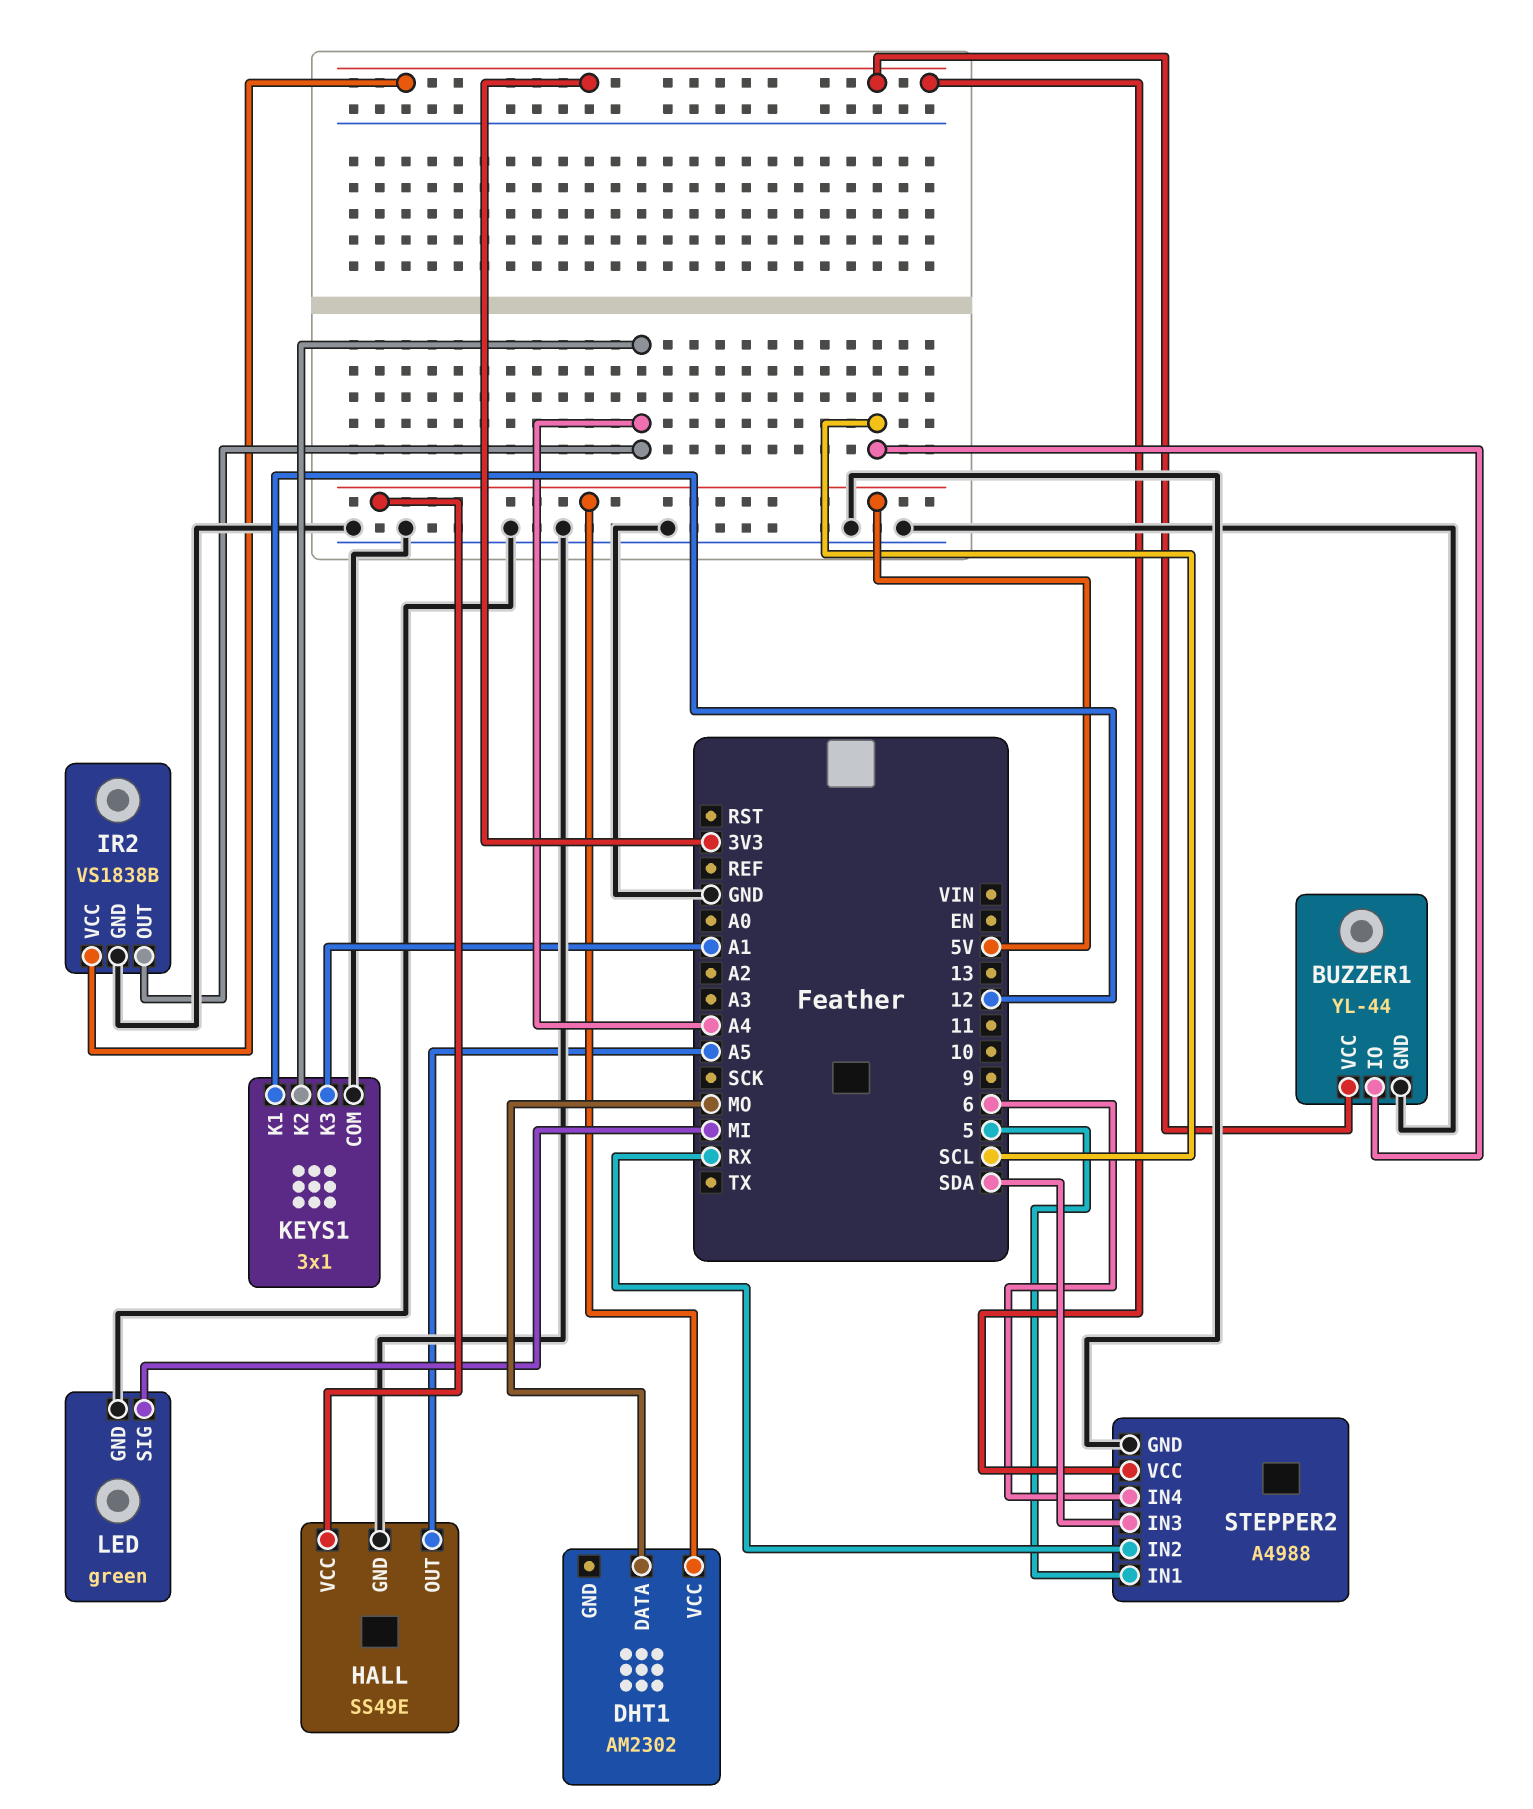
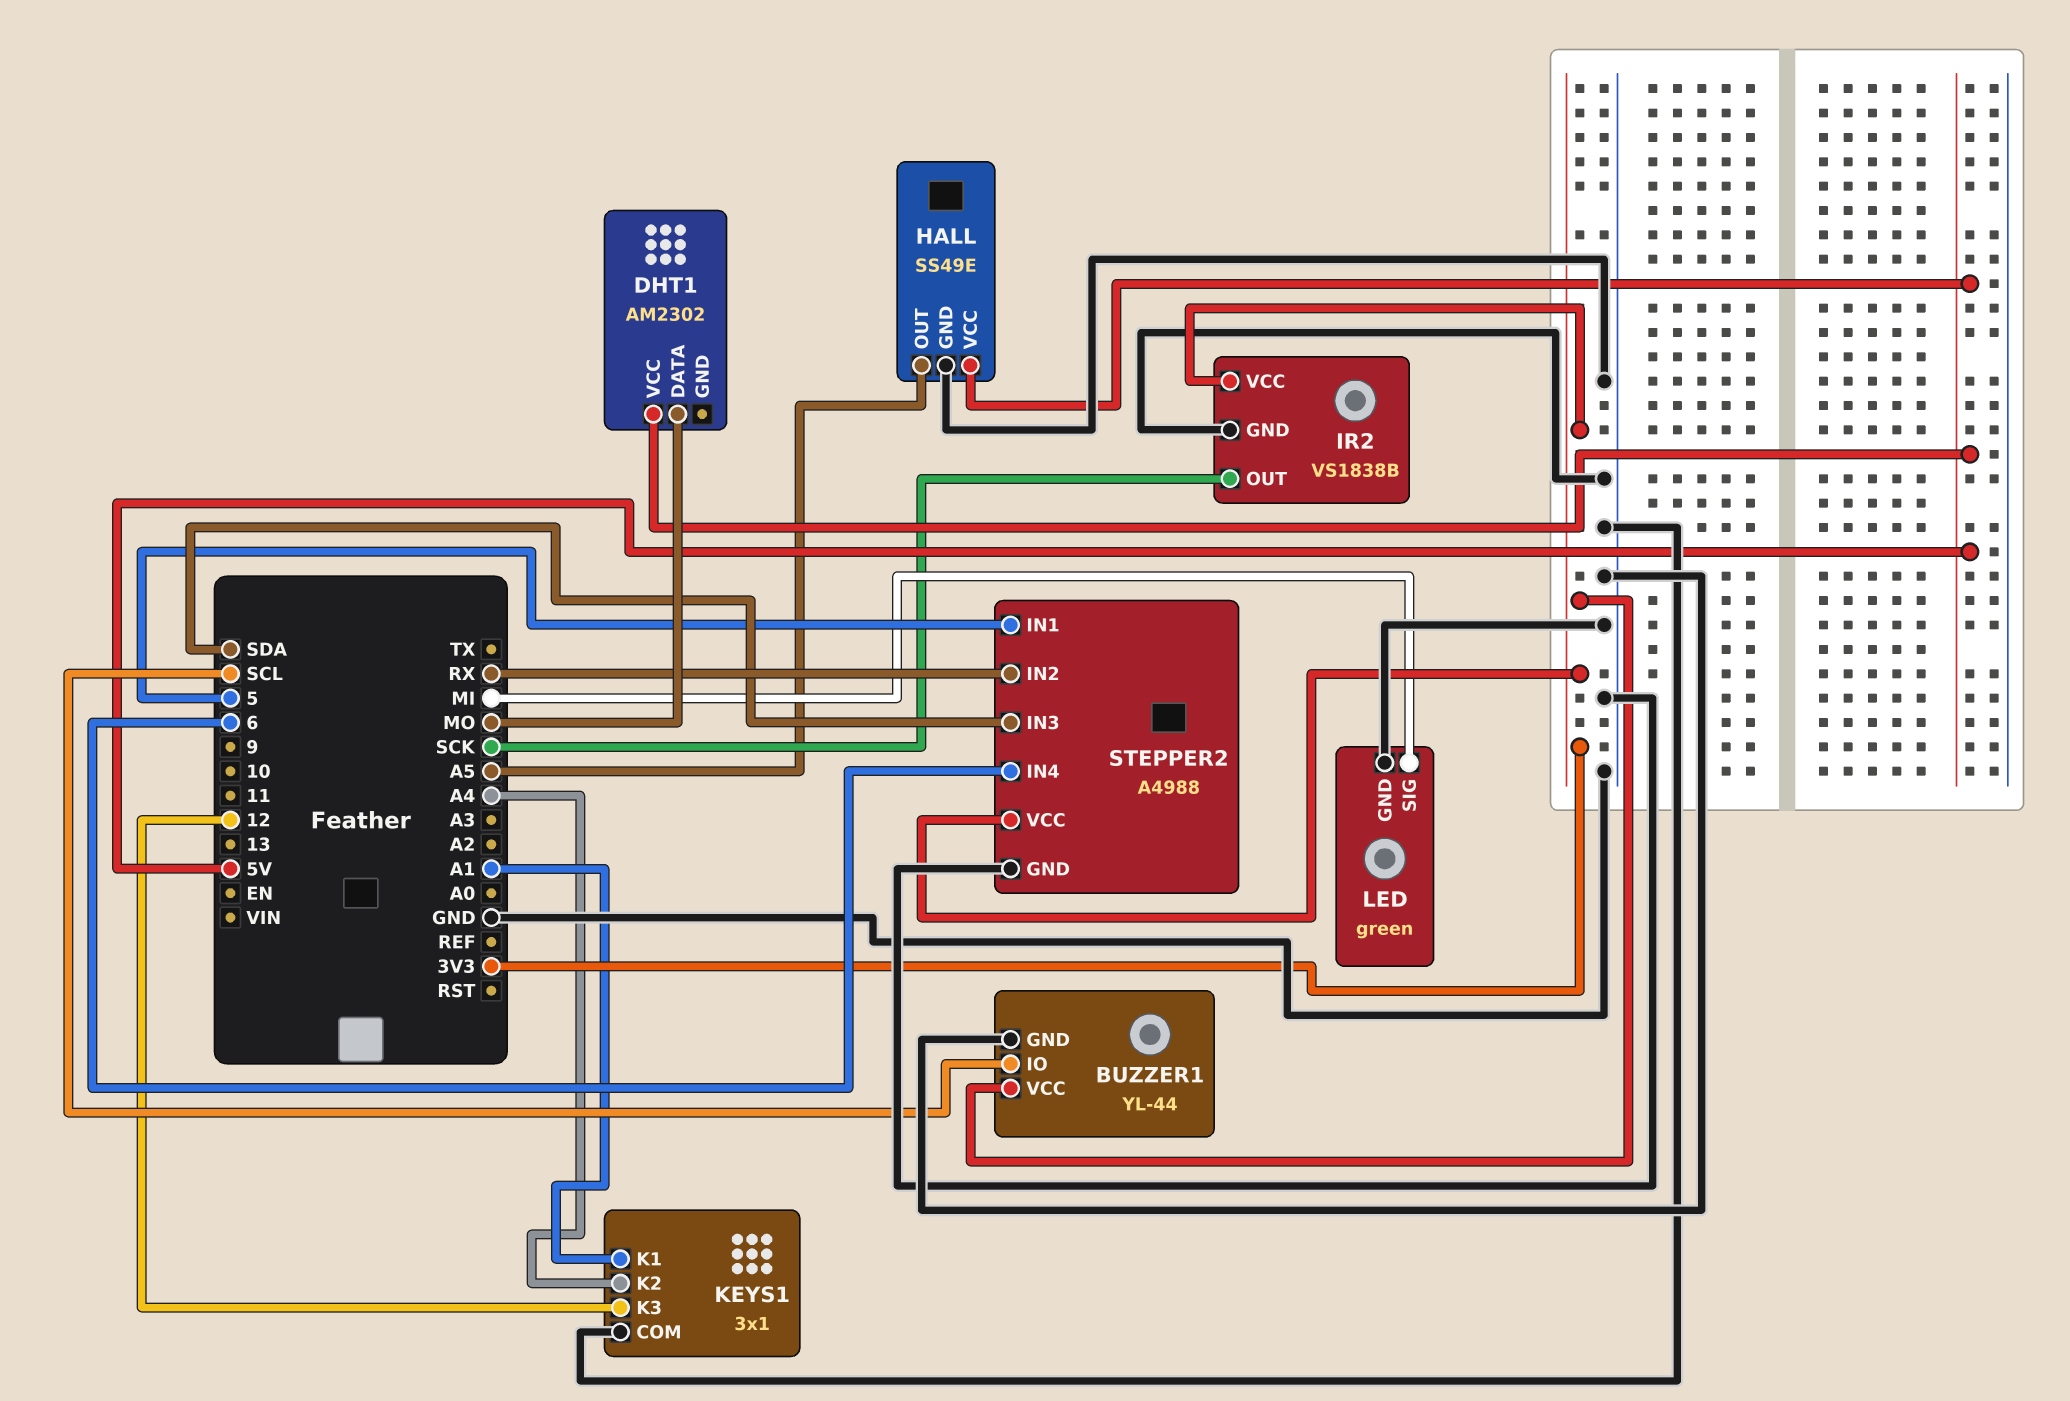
IR2 pin OUT: A4 -> SCK
KEYS1 pin K1: 12 -> A1
KEYS1 pin K3: A1 -> 12

